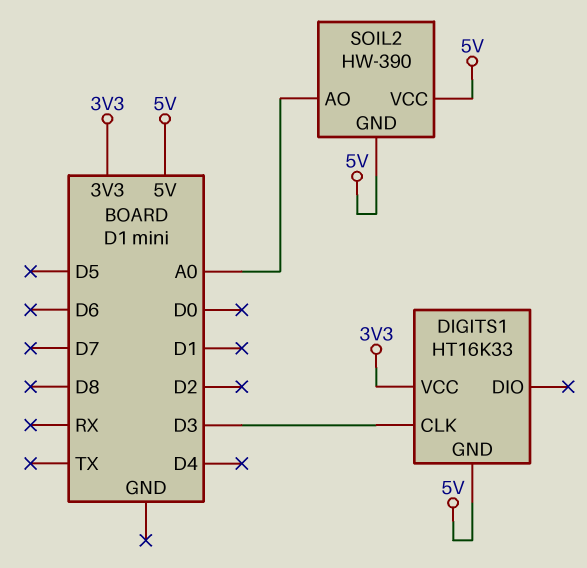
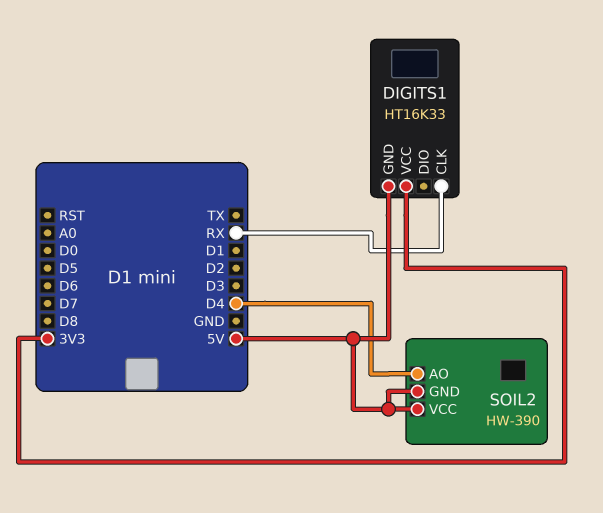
DIGITS1 pin CLK: D3 -> RX
SOIL2 pin AO: A0 -> D4

